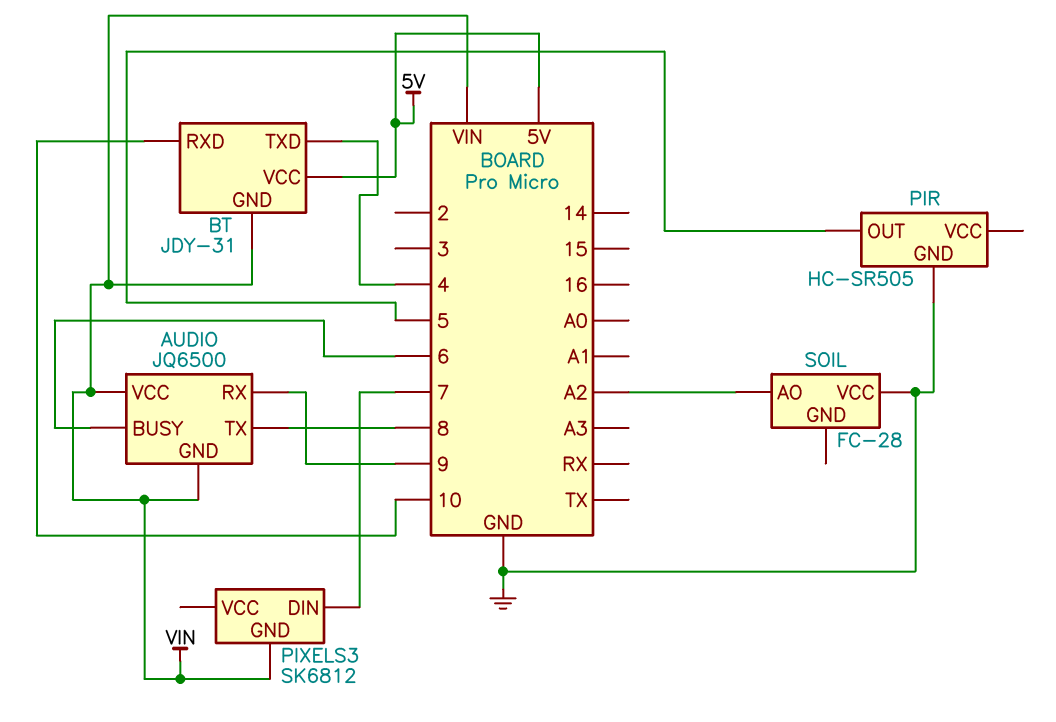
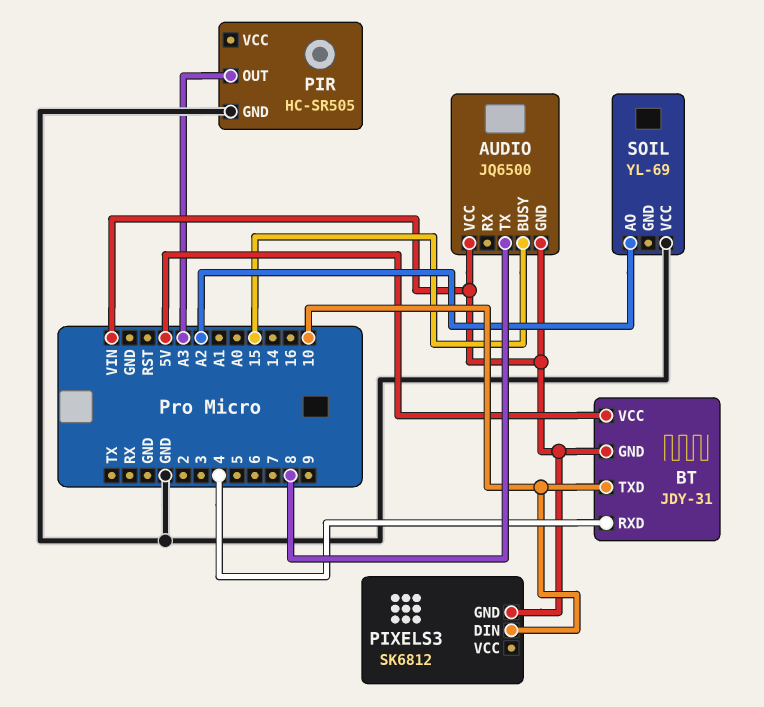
AUDIO pin BUSY: 6 -> 15
AUDIO pin RX: 9 -> none
BT pin RXD: 10 -> 4
BT pin TXD: 4 -> 10
PIR pin OUT: 5 -> A3
PIXELS3 pin DIN: 7 -> 10
SOIL: FC-28 -> YL-69

